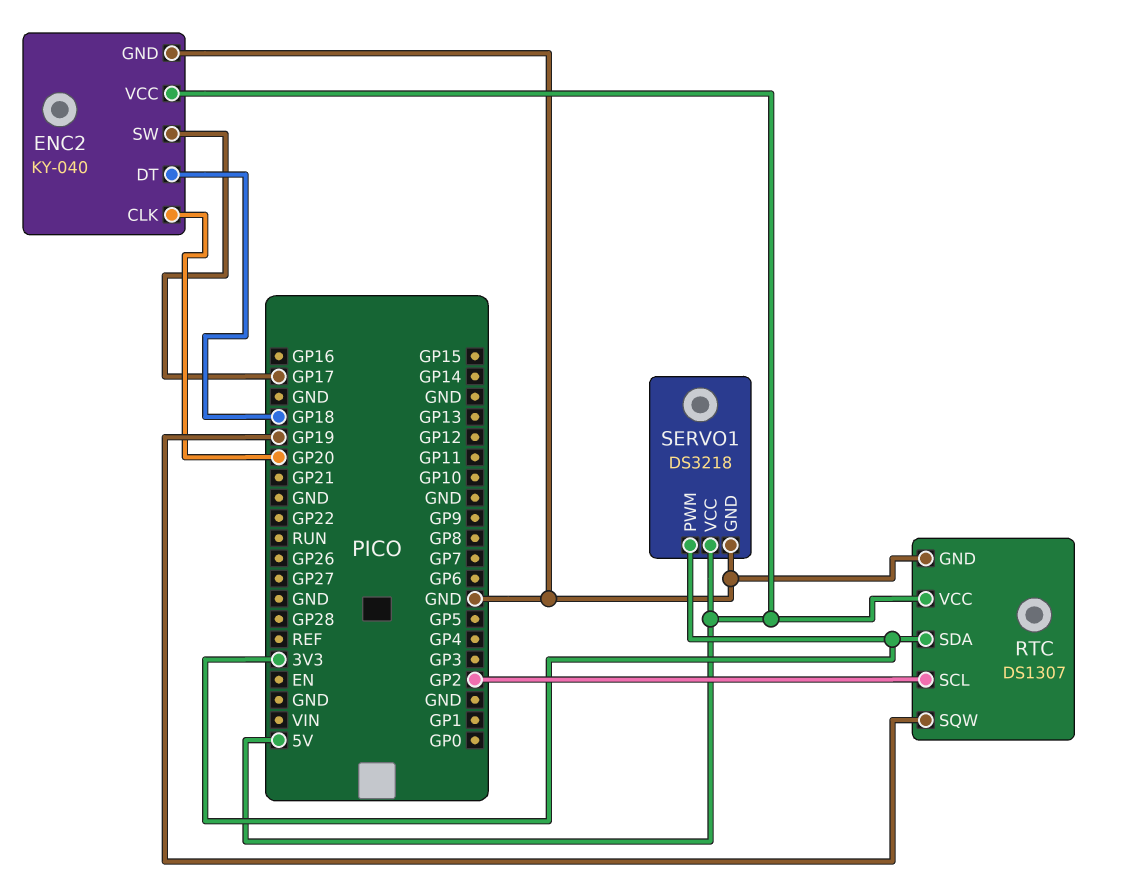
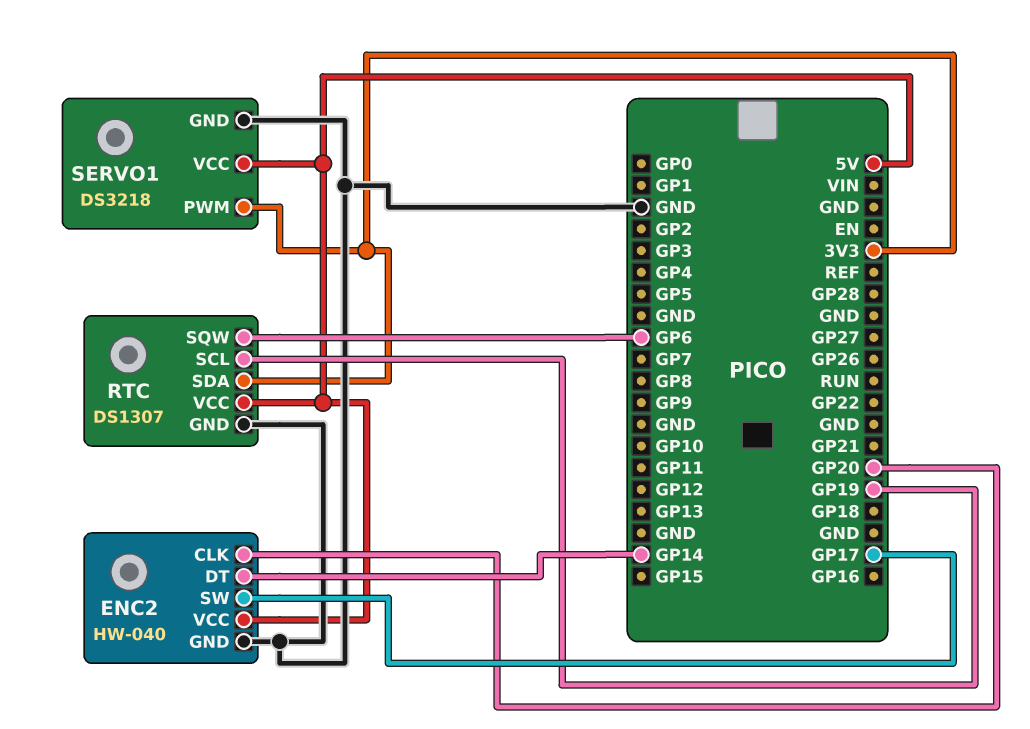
ENC2: KY-040 -> HW-040
ENC2 pin DT: GP18 -> GP14
RTC pin SCL: GP2 -> GP19
RTC pin SQW: GP19 -> GP6

